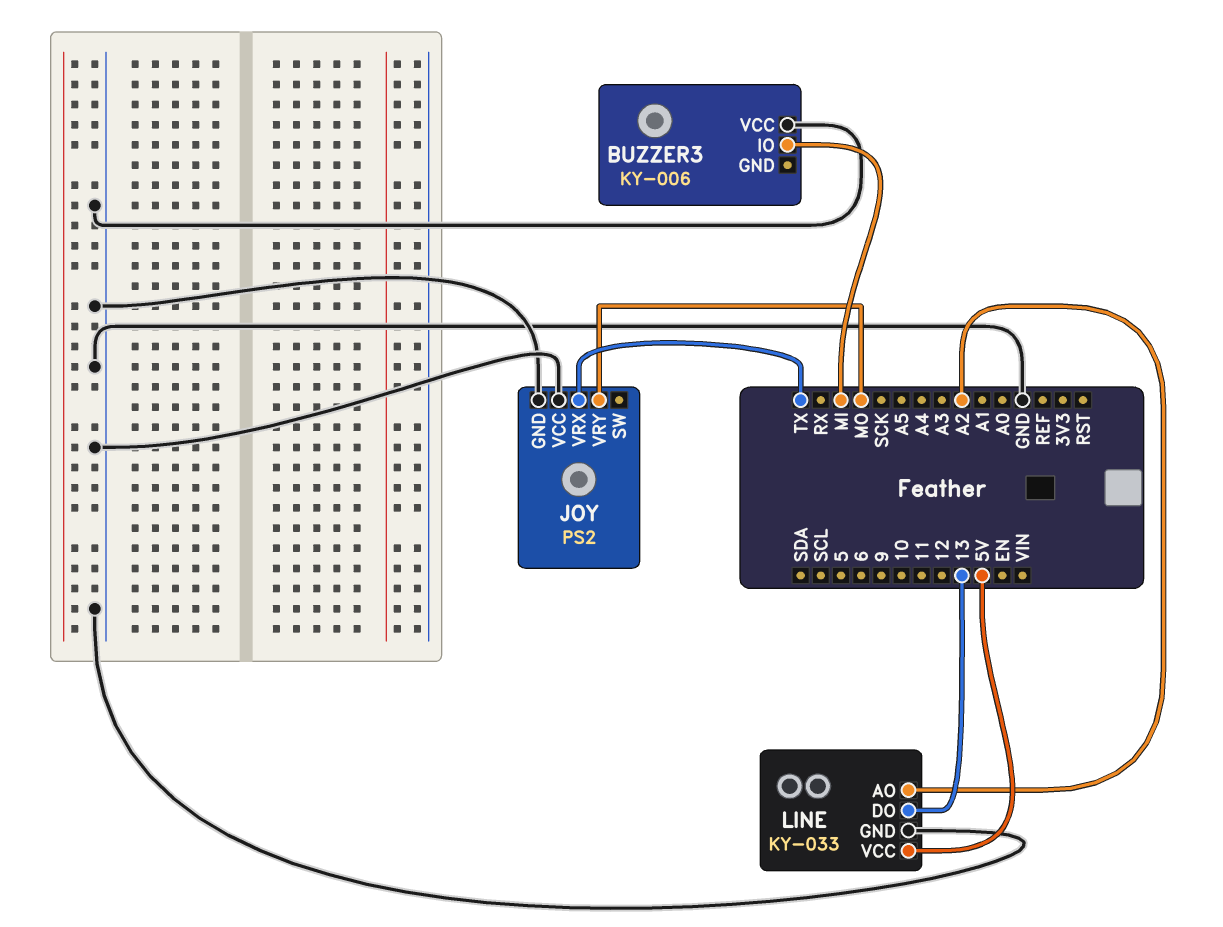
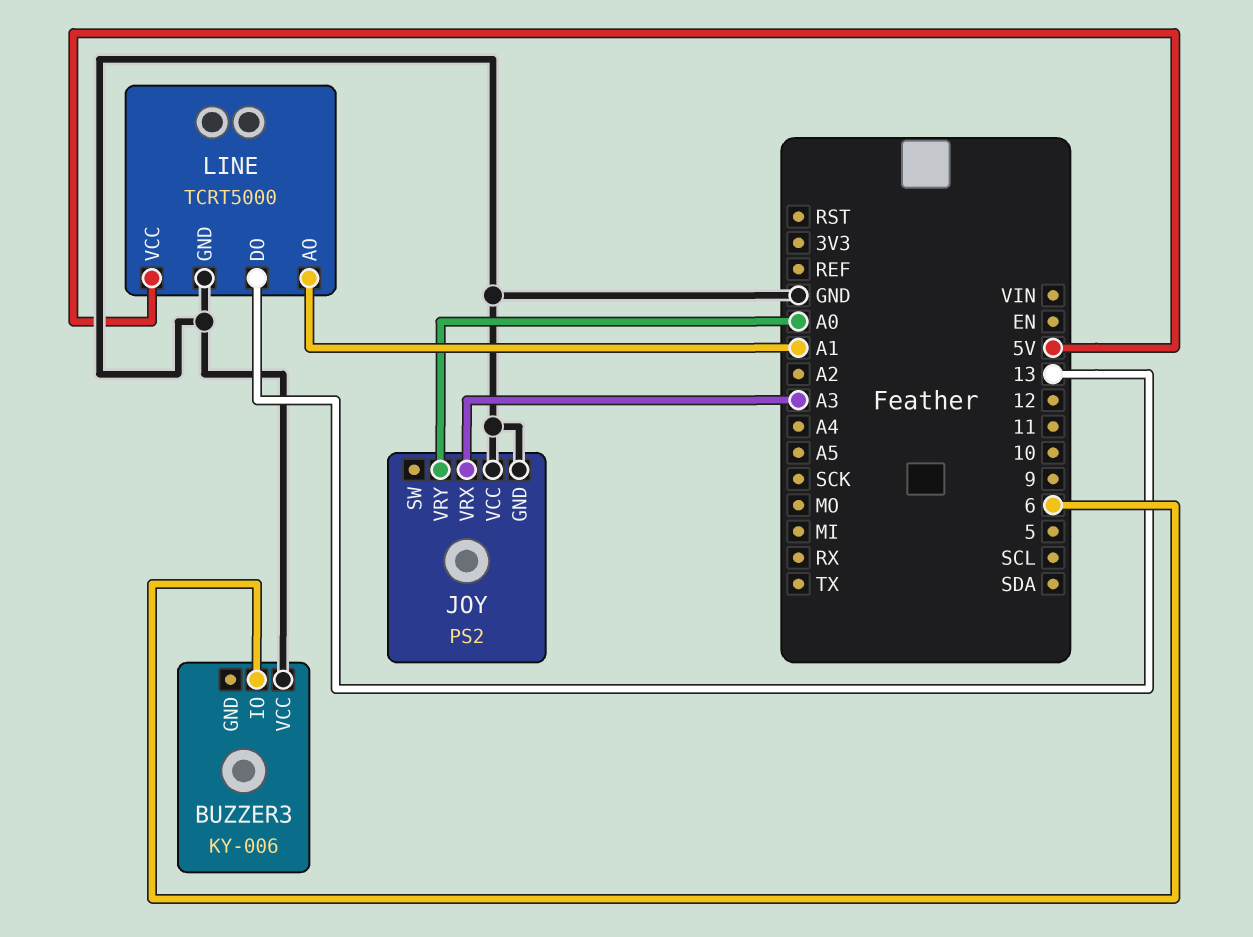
BUZZER3 pin IO: MI -> 6
JOY pin VRX: TX -> A3
JOY pin VRY: MO -> A0
LINE: KY-033 -> TCRT5000
LINE pin AO: A2 -> A1

